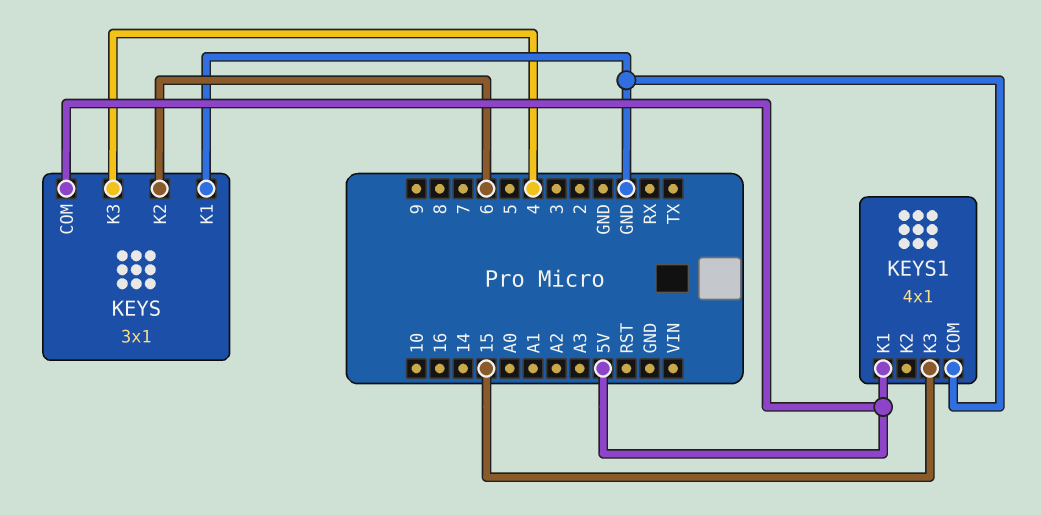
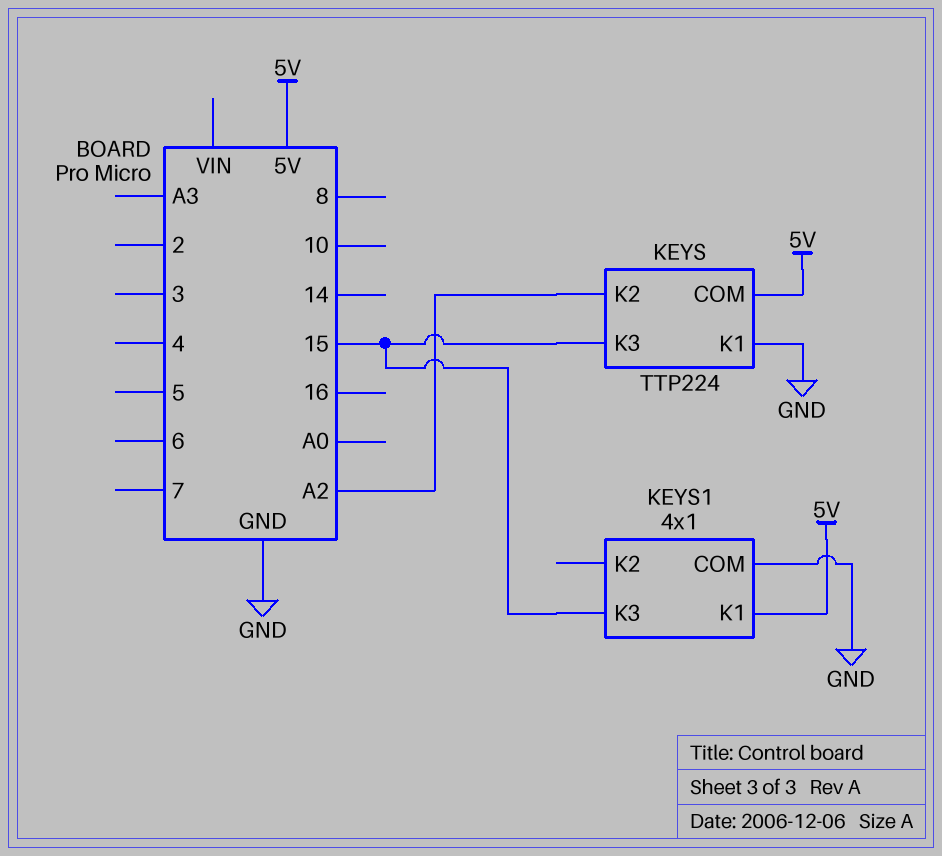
KEYS: 3x1 -> TTP224
KEYS pin K2: 6 -> A2
KEYS pin K3: 4 -> 15

